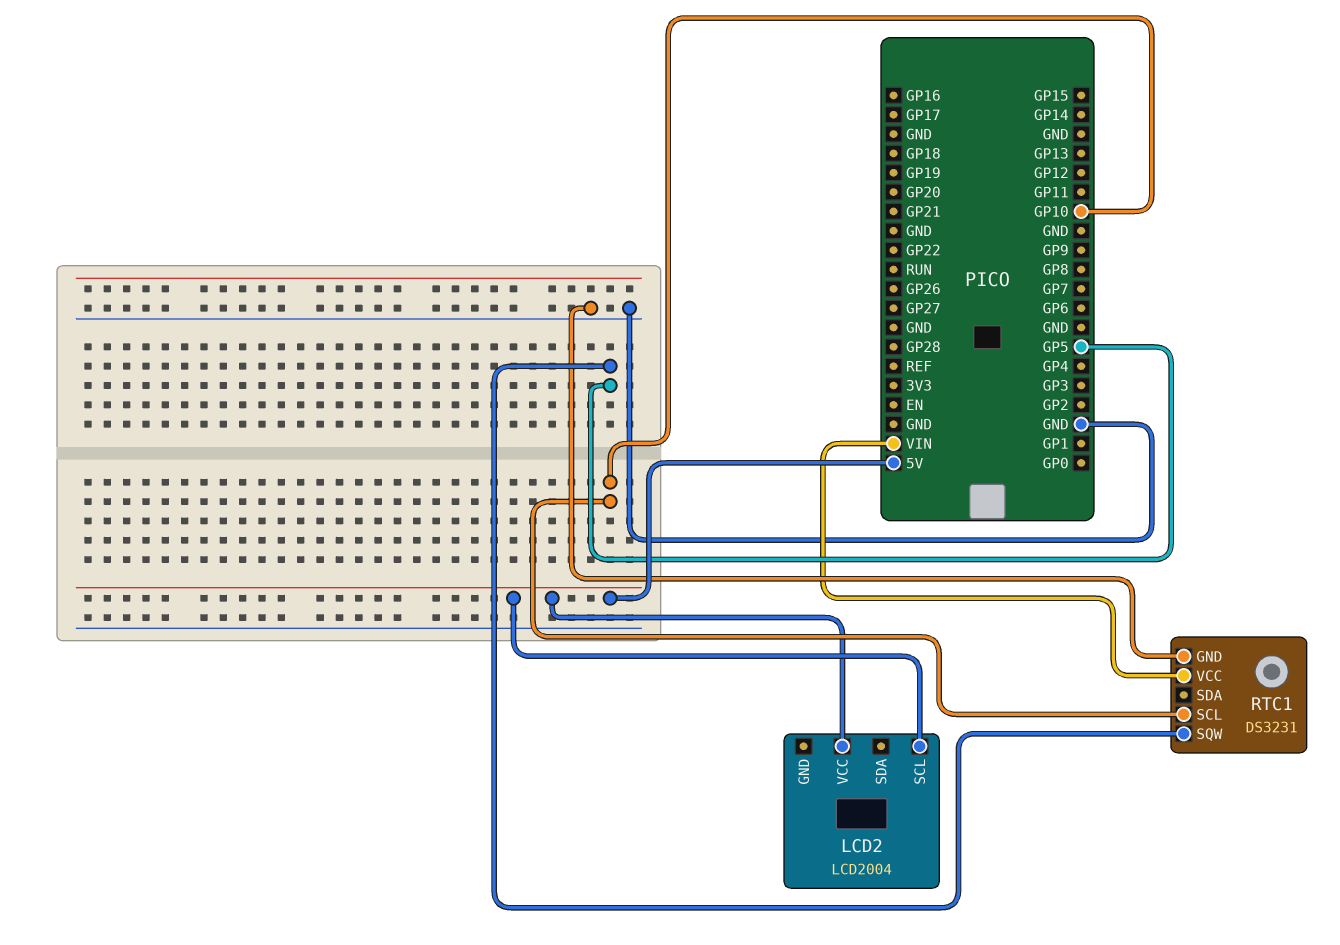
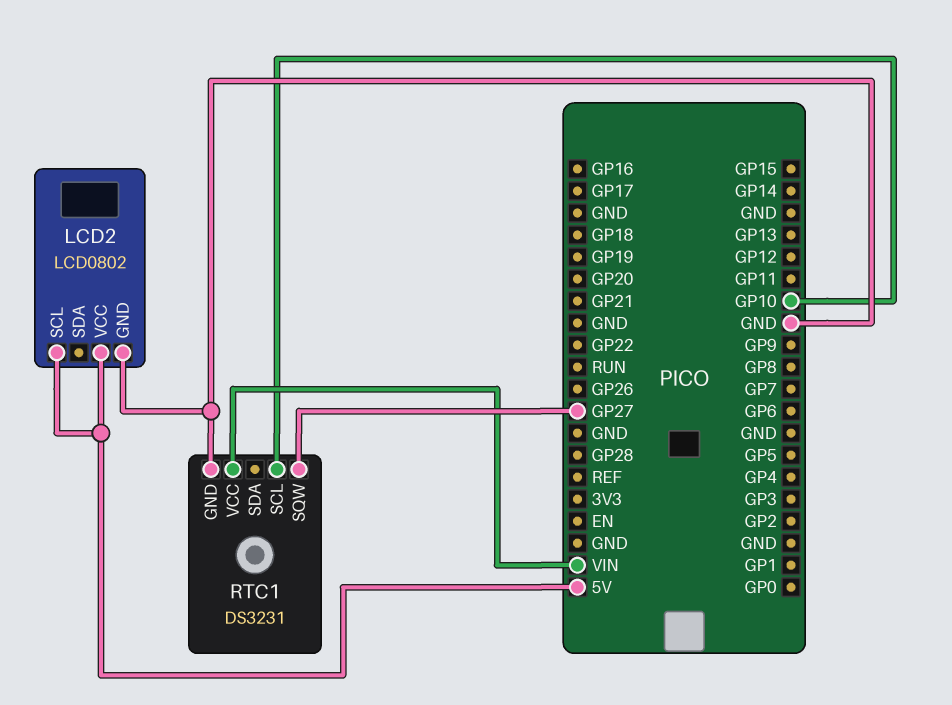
LCD2: LCD2004 -> LCD0802
LCD2 pin GND: none -> GND
RTC1 pin SQW: GP5 -> GP27

